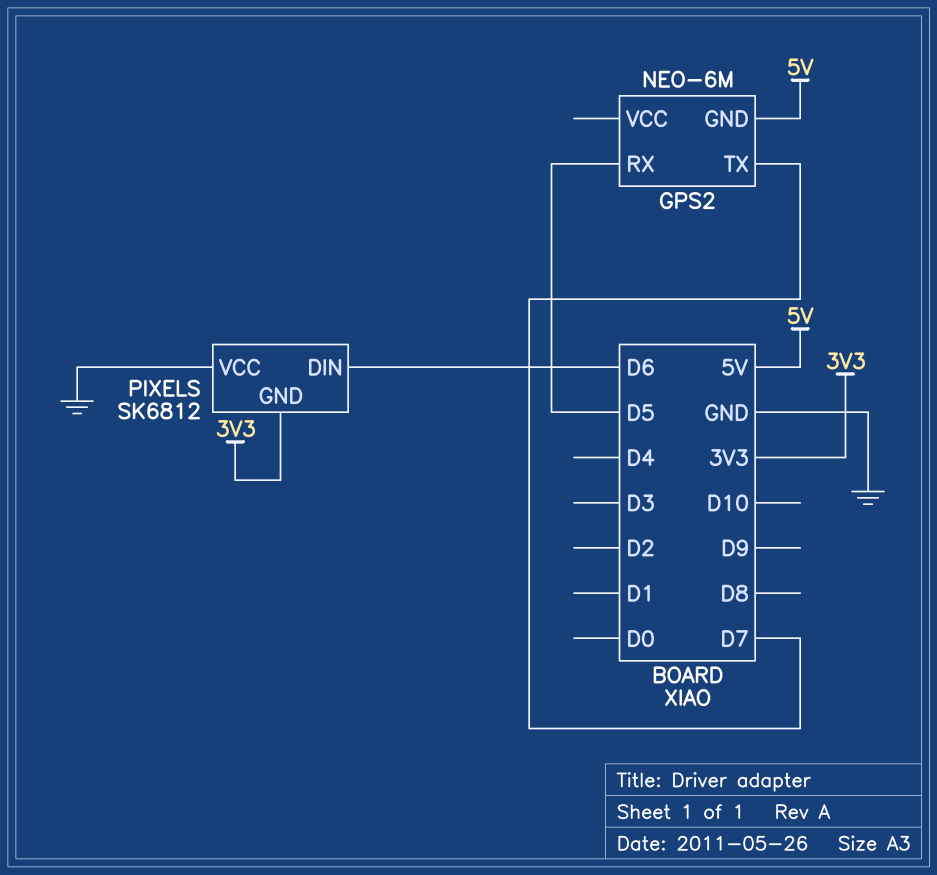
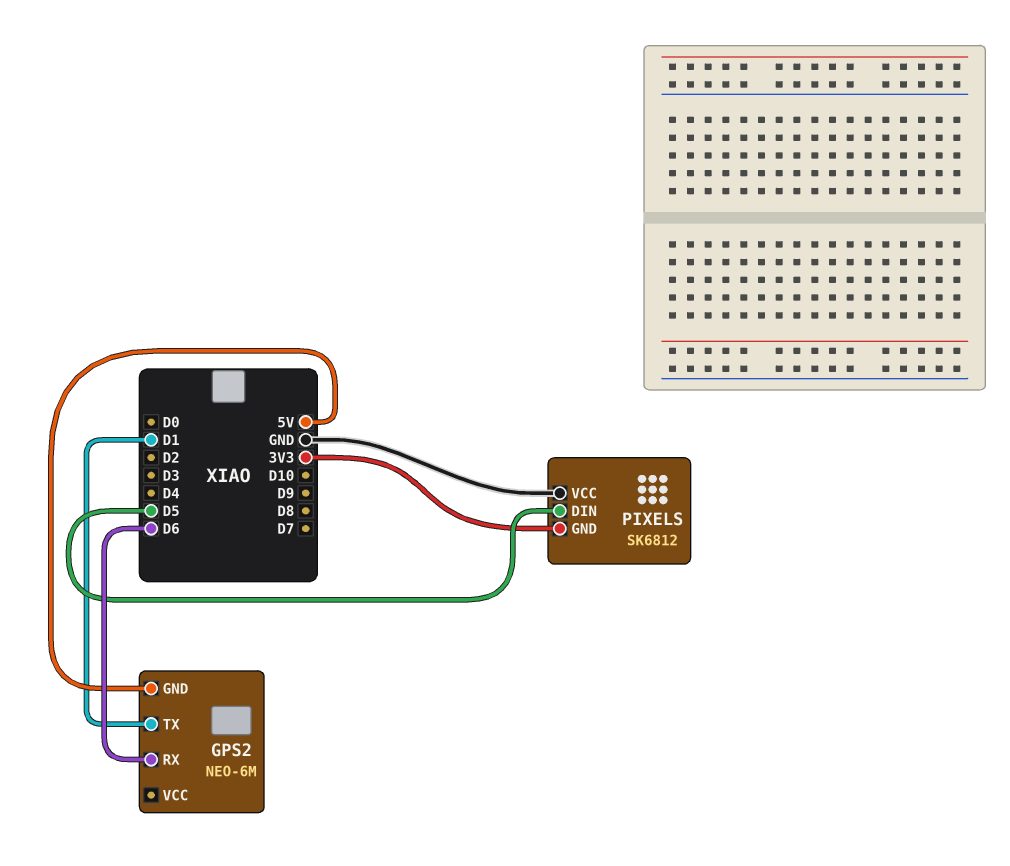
GPS2 pin RX: D5 -> D6
GPS2 pin TX: D7 -> D1
PIXELS pin DIN: D6 -> D5

